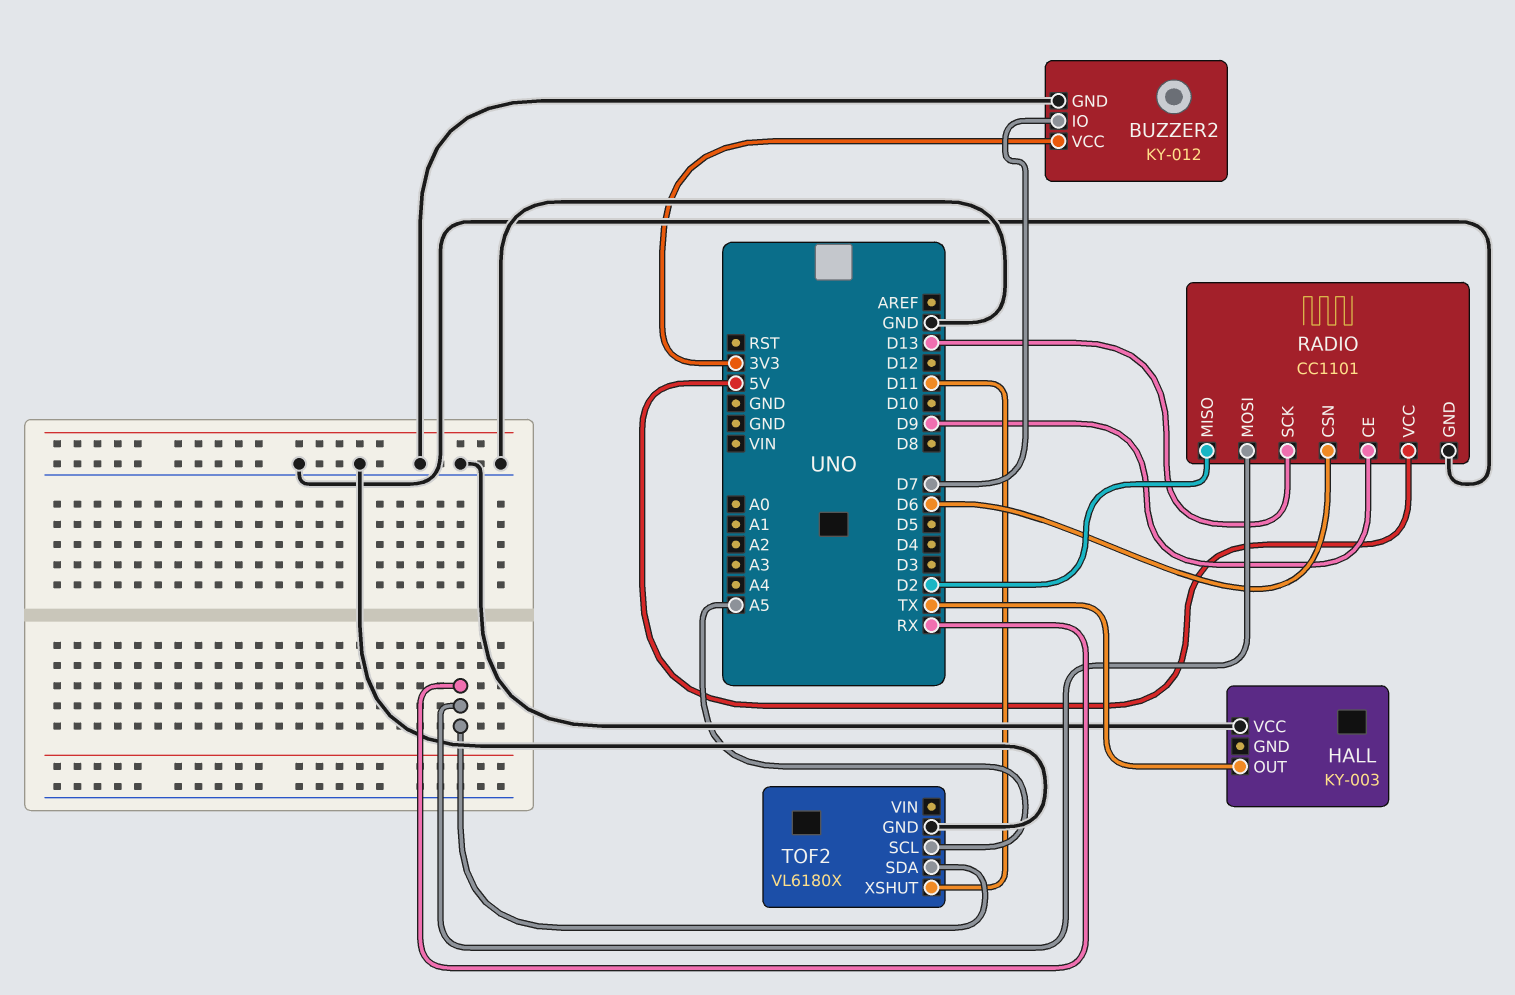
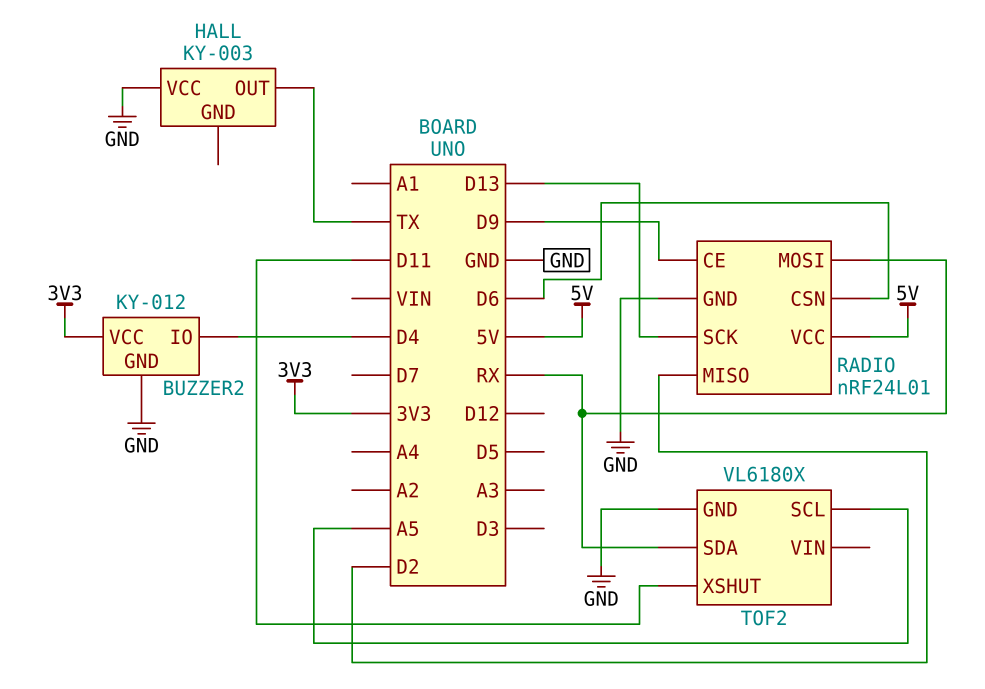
BUZZER2 pin IO: D7 -> D4
RADIO: CC1101 -> nRF24L01

